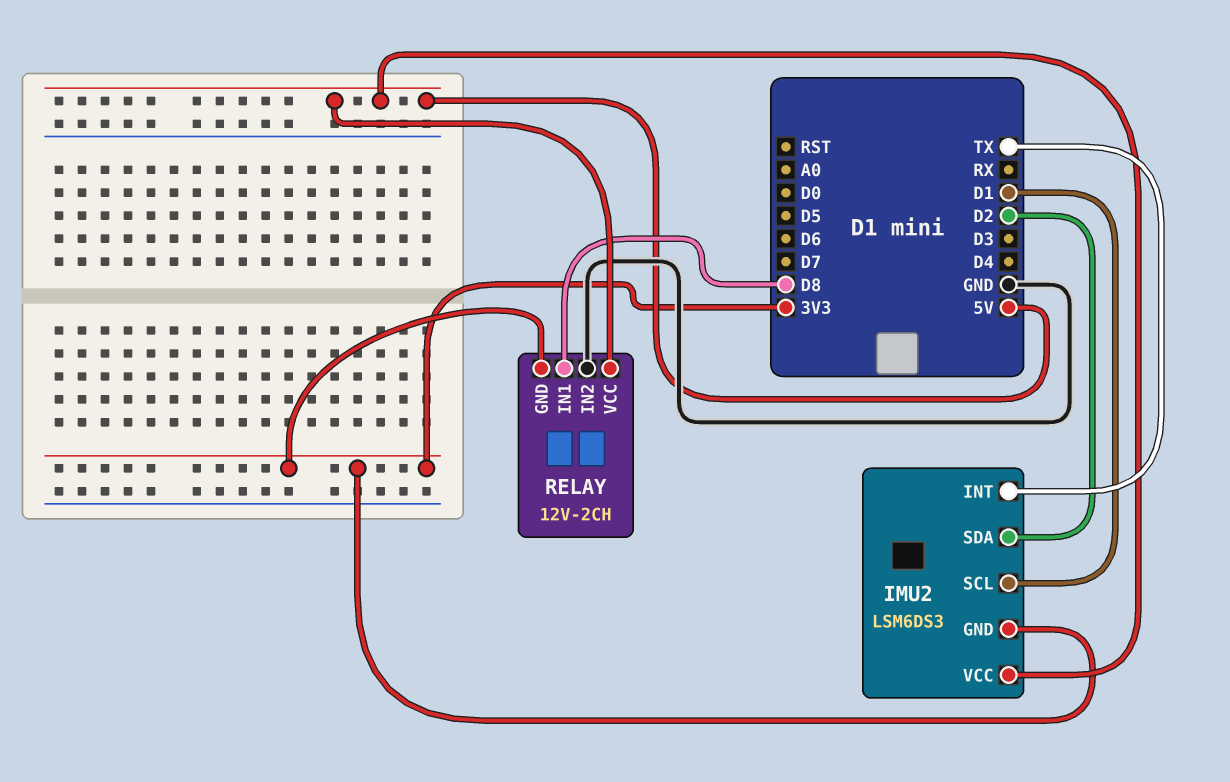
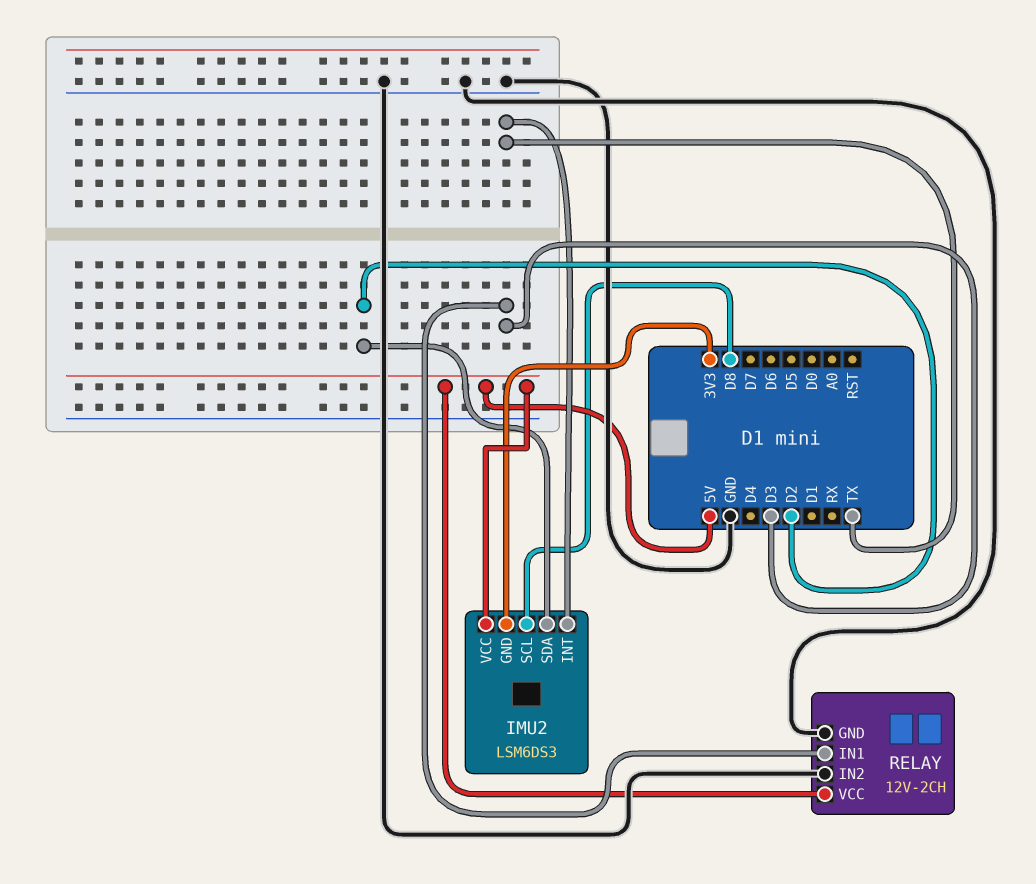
IMU2 pin SCL: D1 -> D8
RELAY pin GND: 3V3 -> GND
RELAY pin IN1: D8 -> D3

